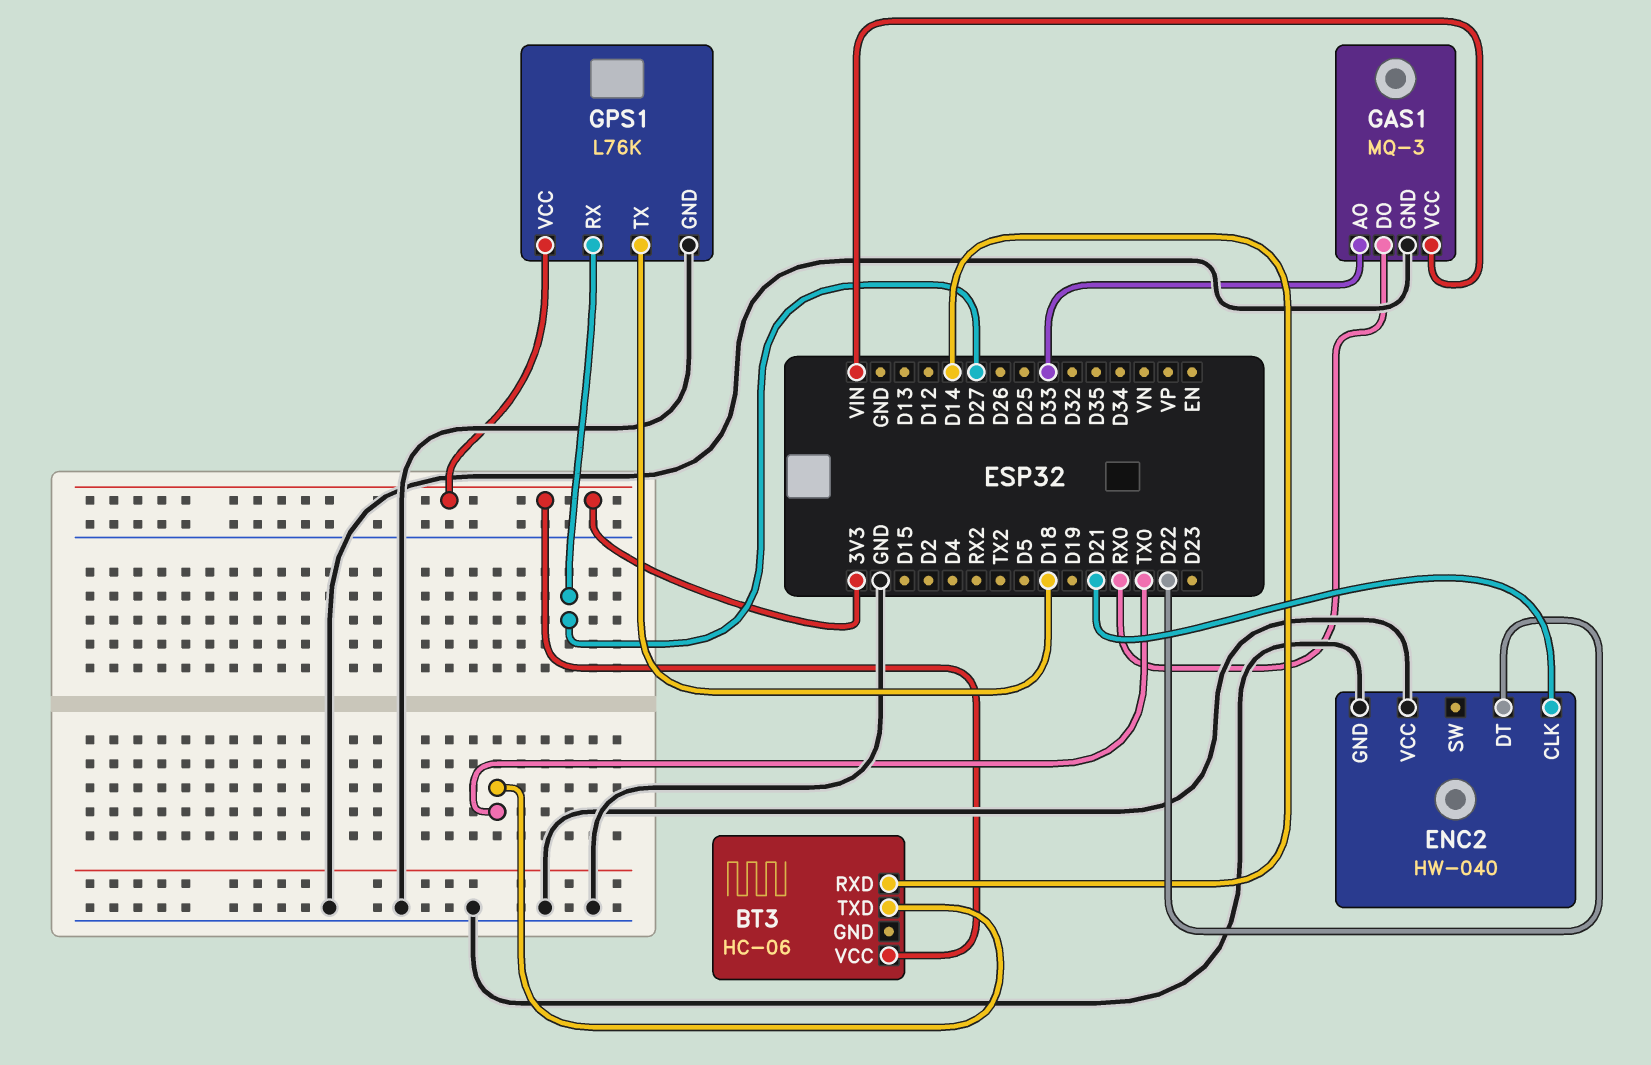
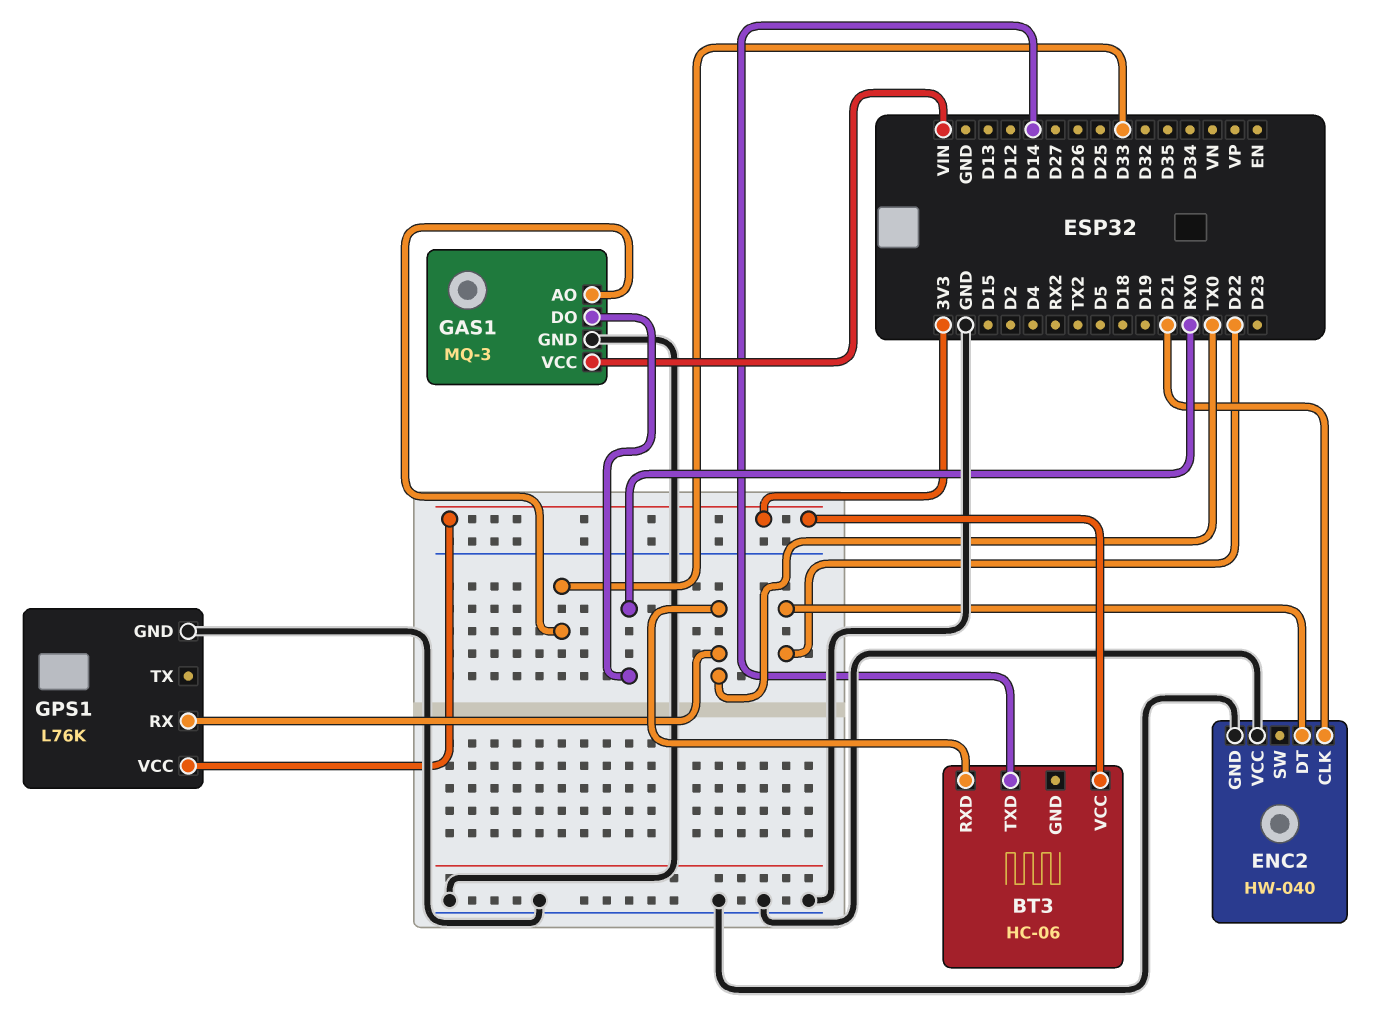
BT3 pin RXD: D14 -> TX0
BT3 pin TXD: TX0 -> D14
GPS1 pin RX: D27 -> TX0
GPS1 pin TX: D18 -> none

